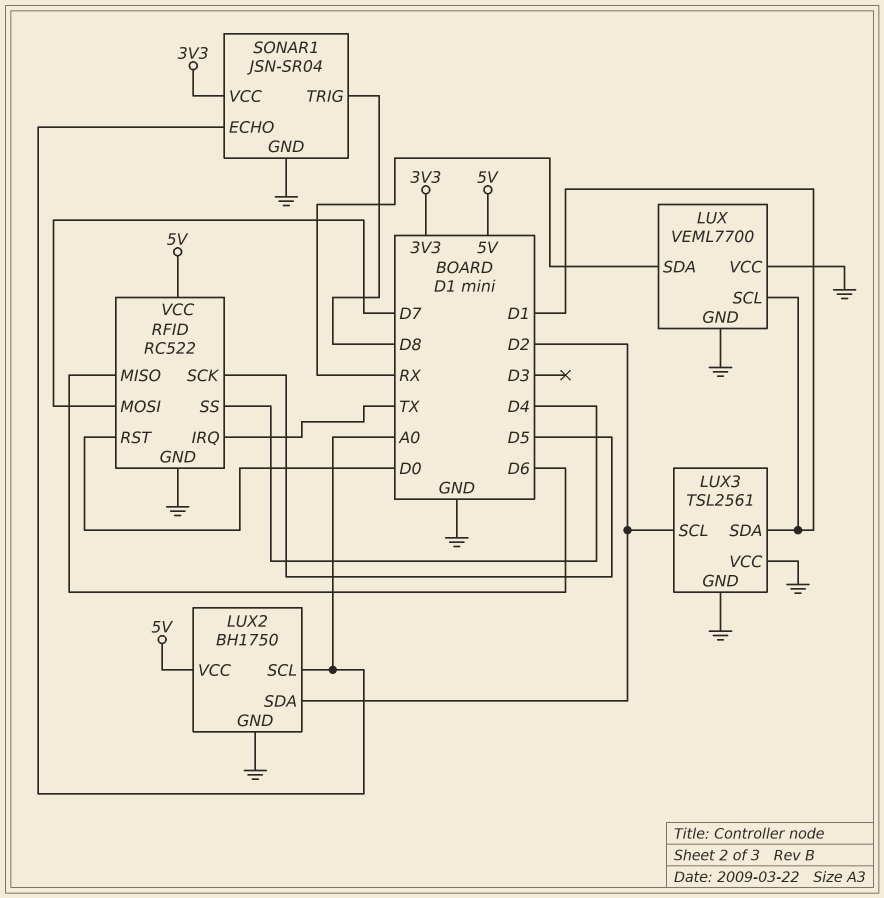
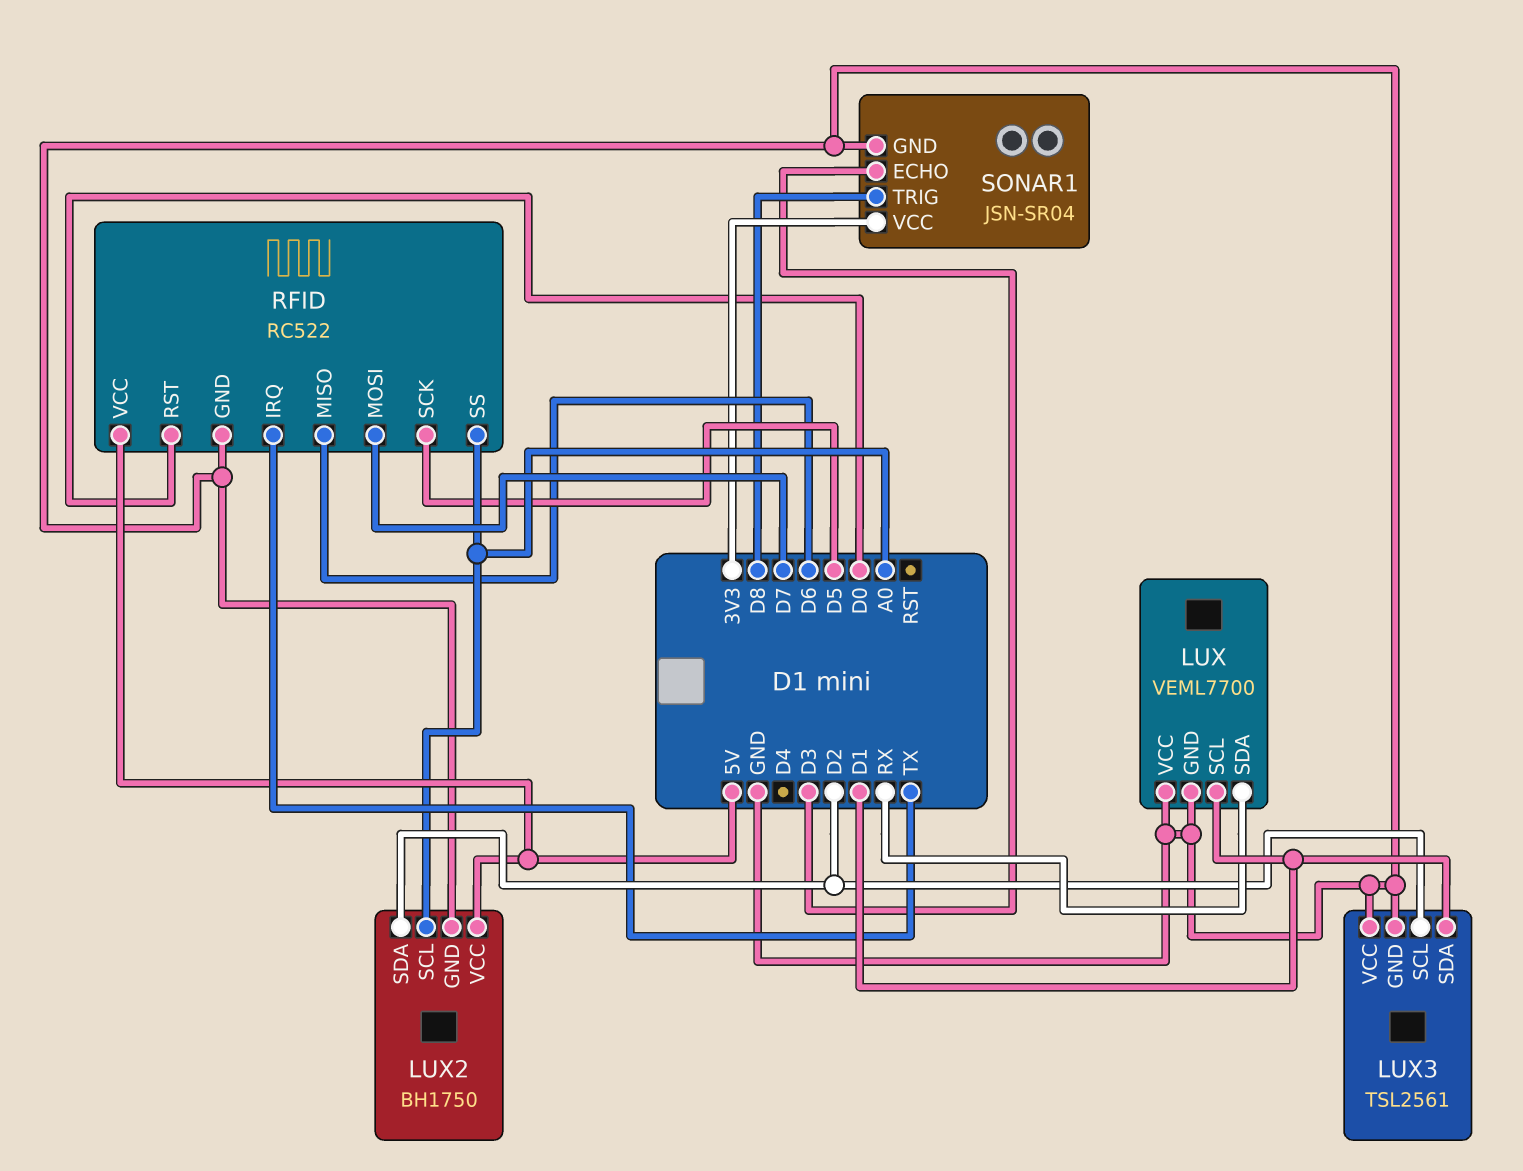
RFID pin SS: D4 -> A0
SONAR1 pin ECHO: A0 -> D3

